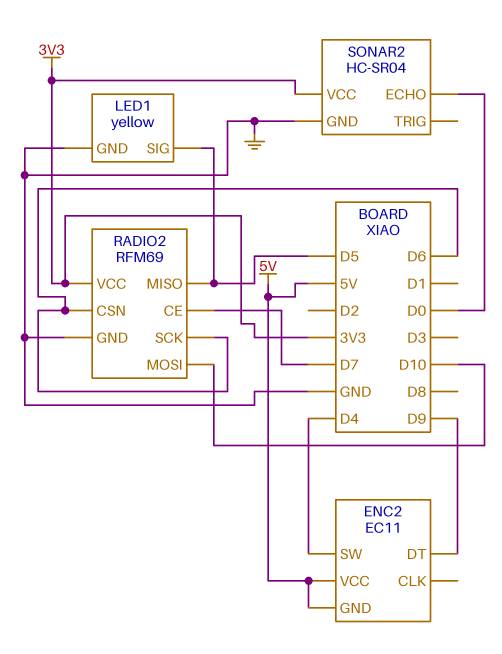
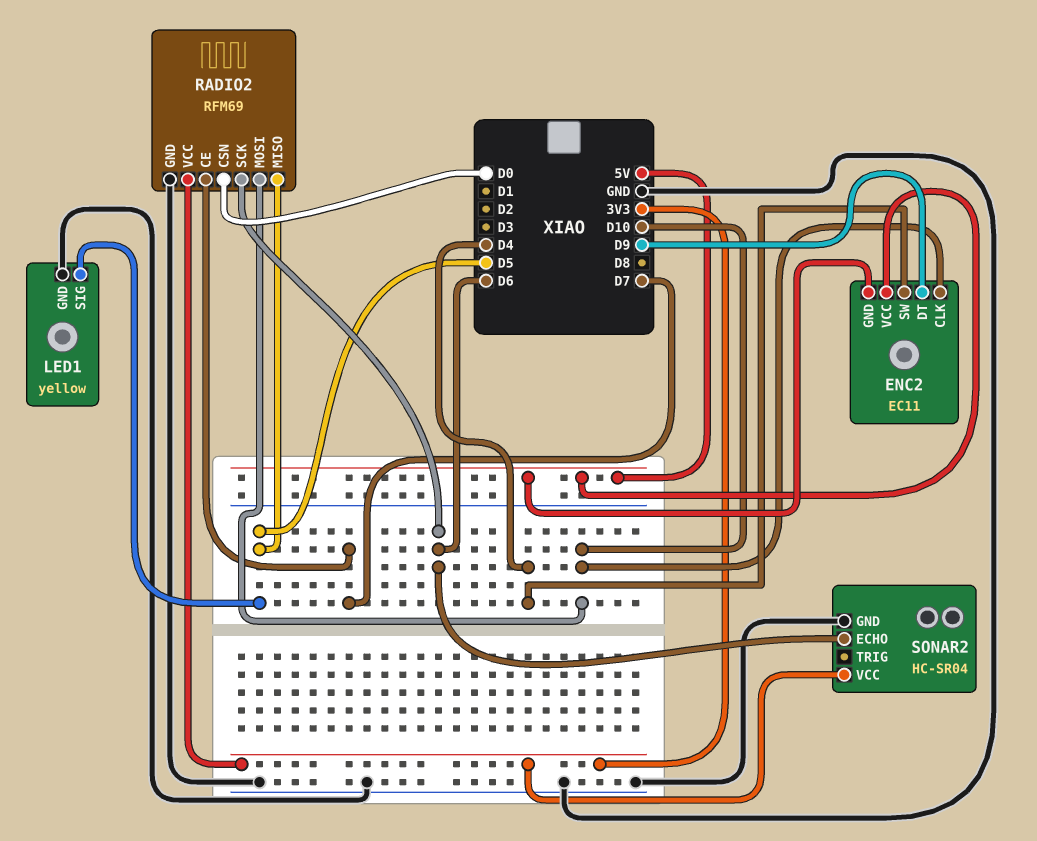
ENC2 pin CLK: none -> D10
RADIO2 pin CSN: D6 -> D0
SONAR2 pin ECHO: D0 -> D6

